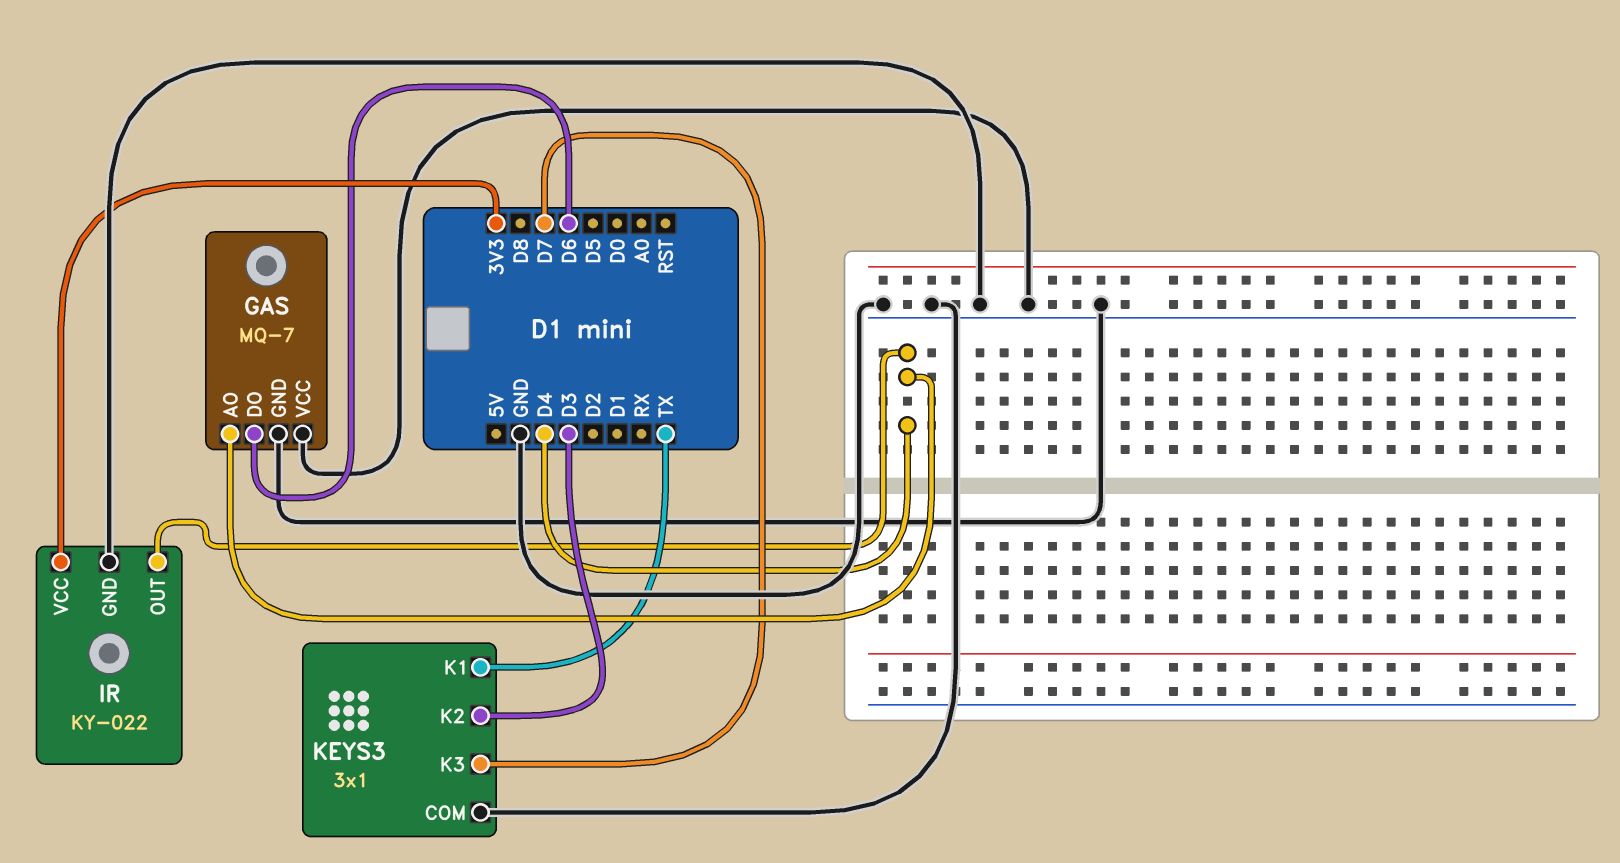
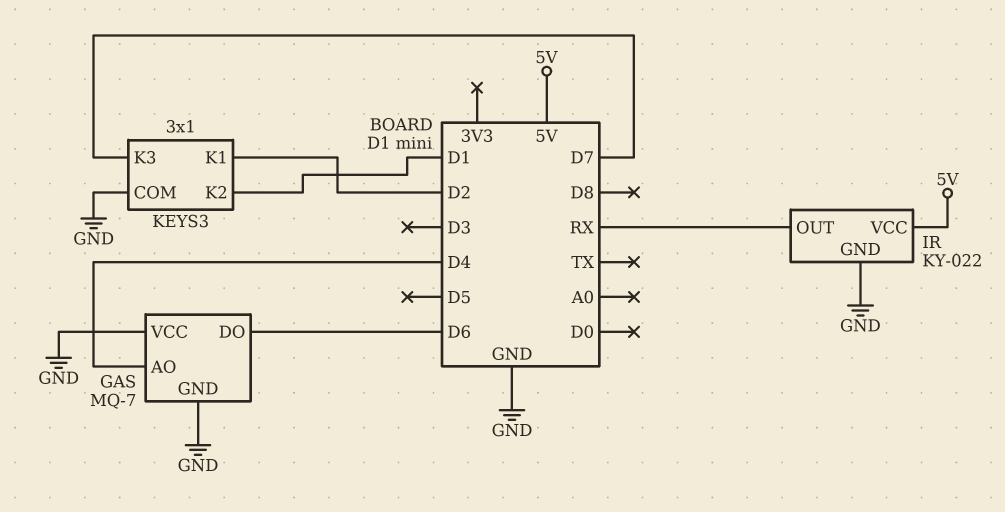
IR pin OUT: D4 -> RX
IR pin VCC: 3V3 -> 5V
KEYS3 pin K1: TX -> D2
KEYS3 pin K2: D3 -> D1

